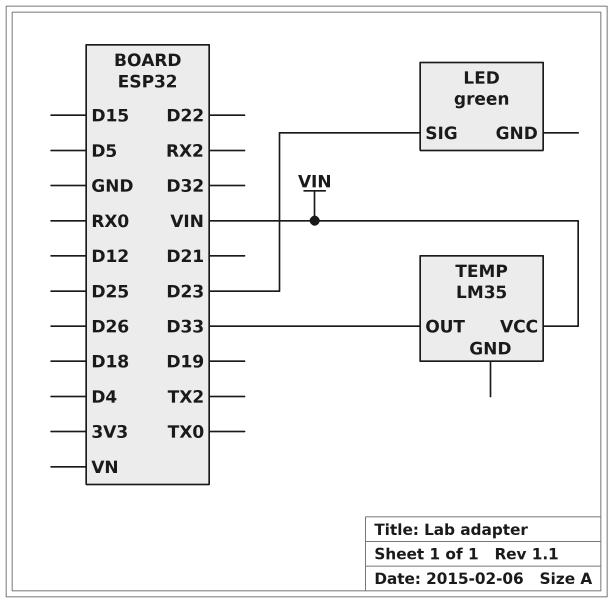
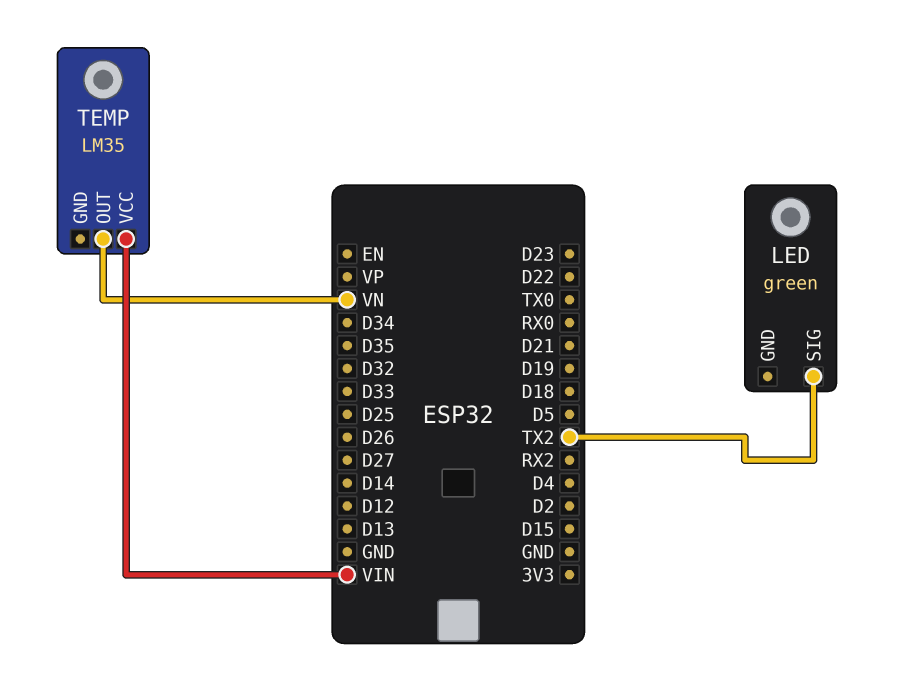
LED pin SIG: D23 -> TX2
TEMP pin OUT: D33 -> VN

